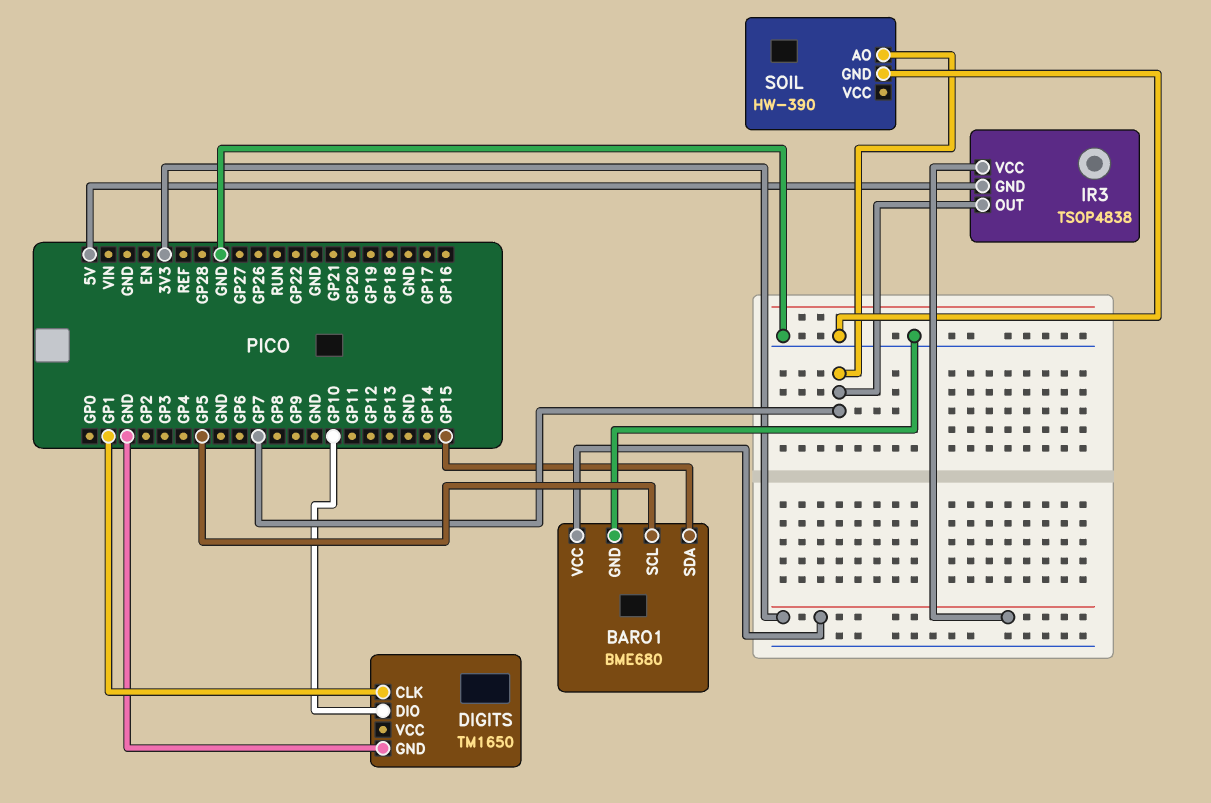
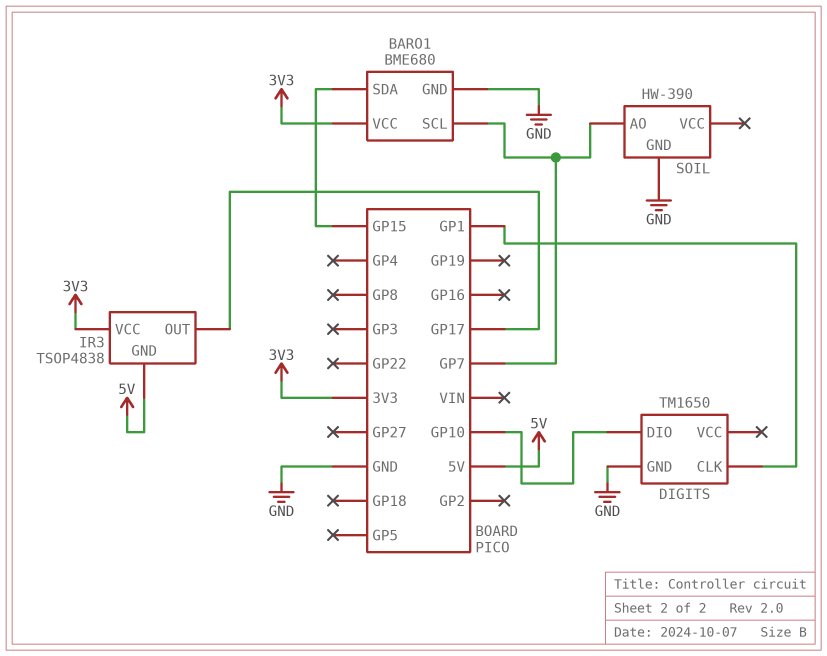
BARO1 pin SCL: GP5 -> GP7
IR3 pin OUT: GP7 -> GP17

